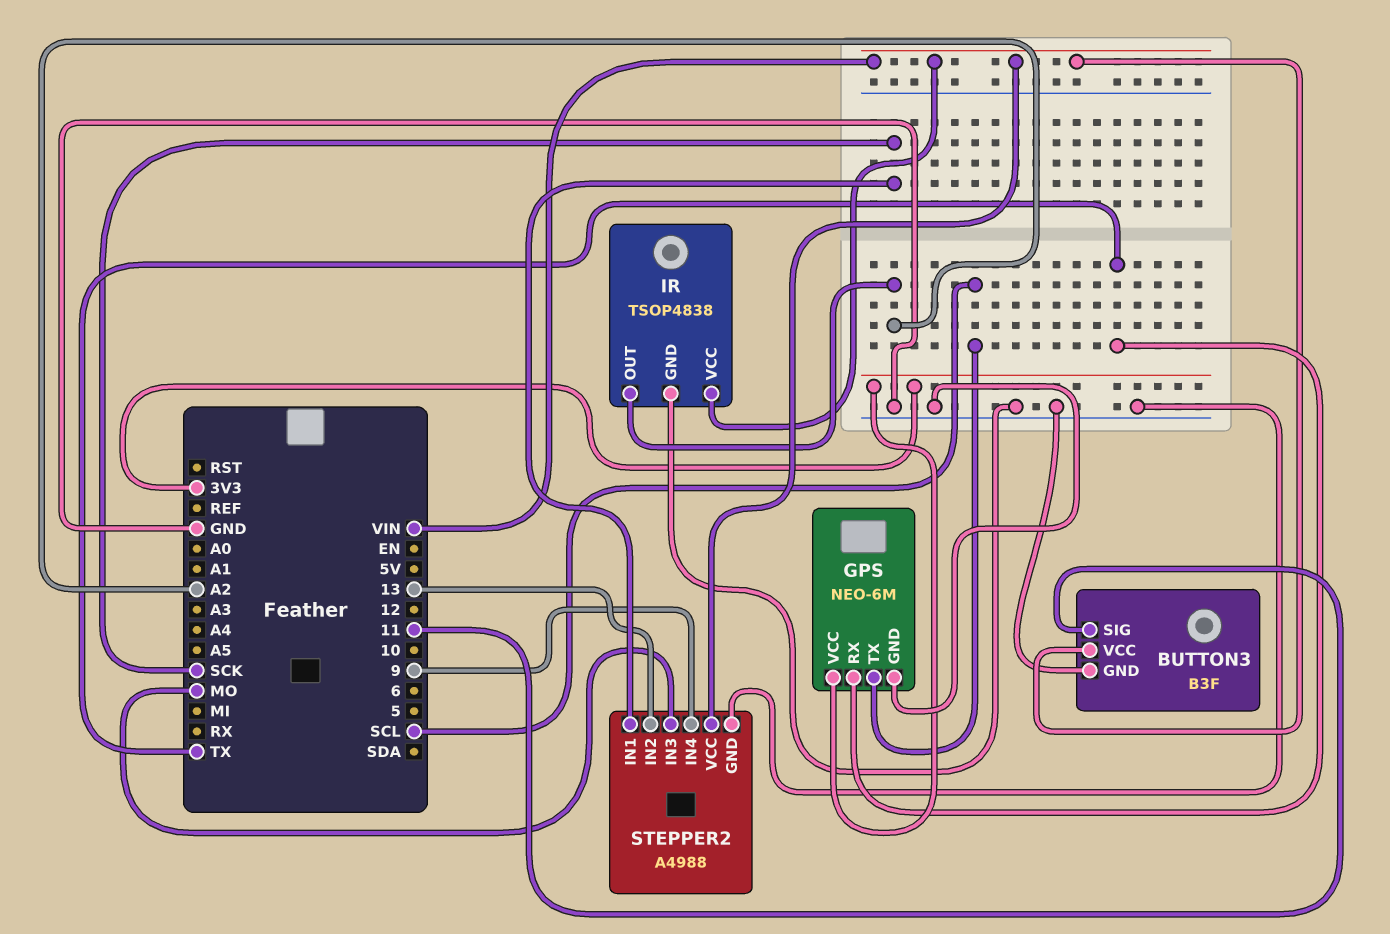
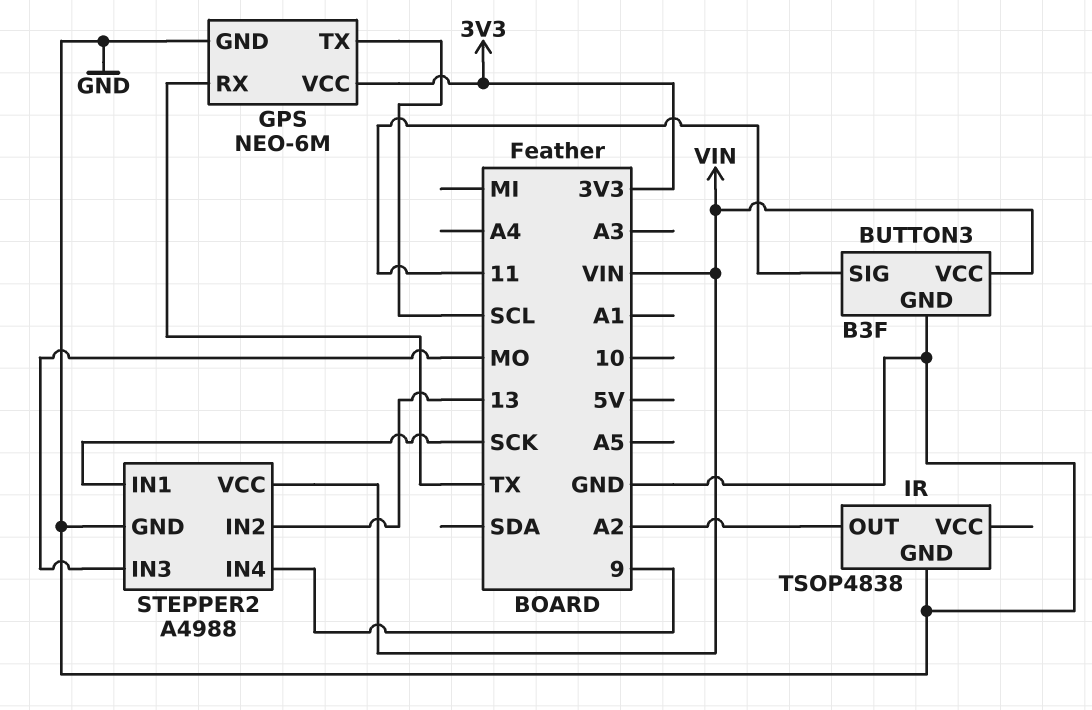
IR pin VCC: VIN -> none

